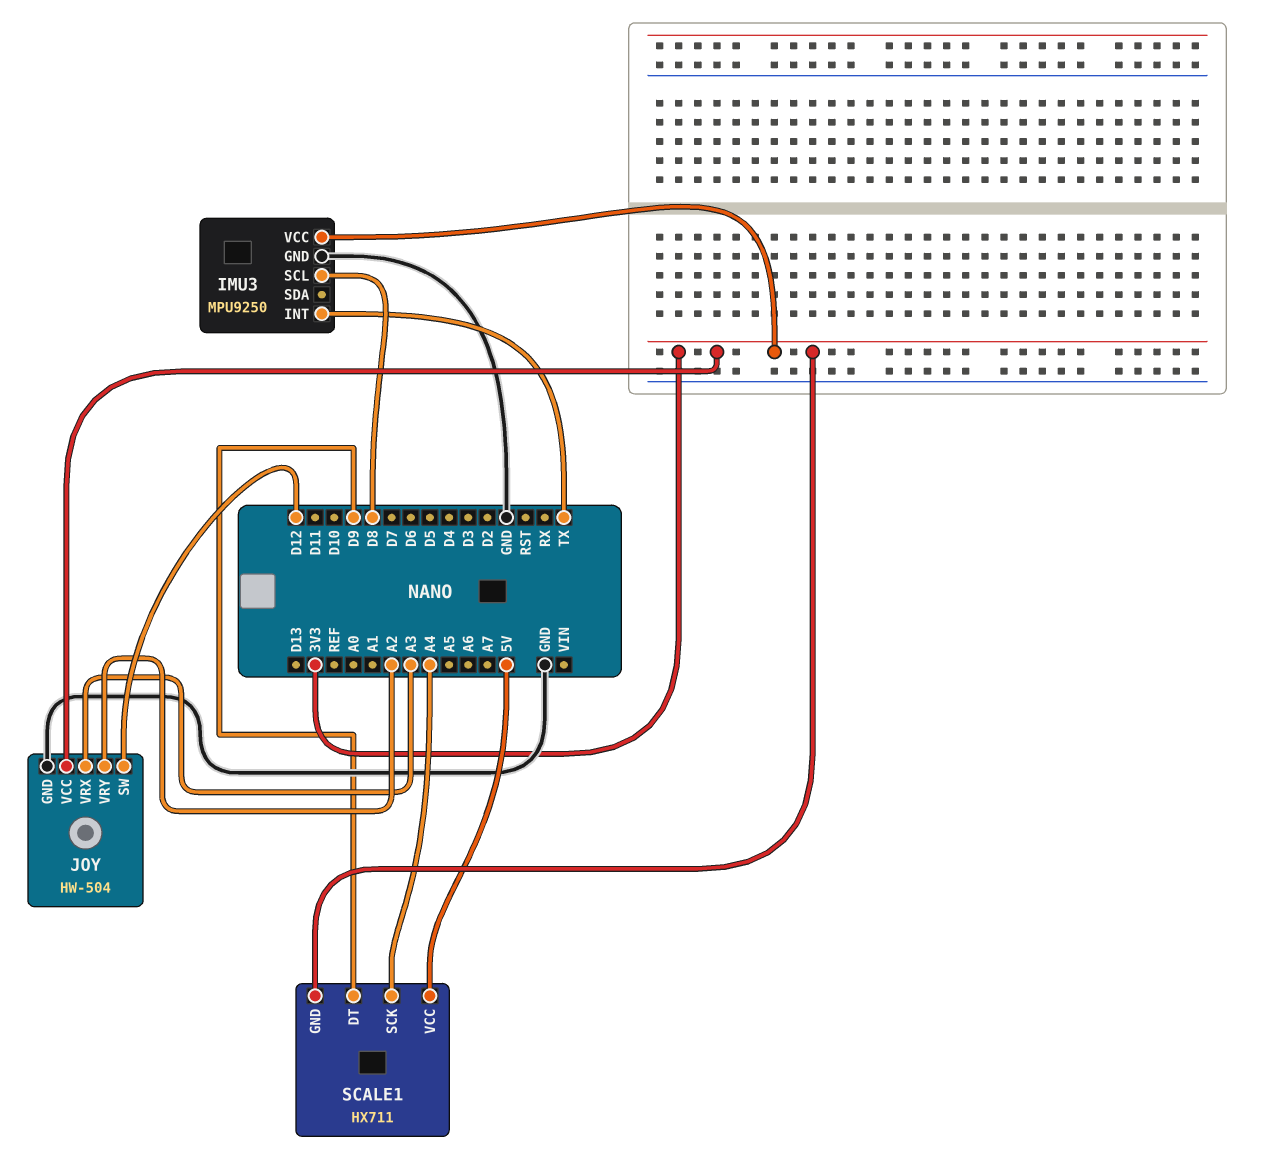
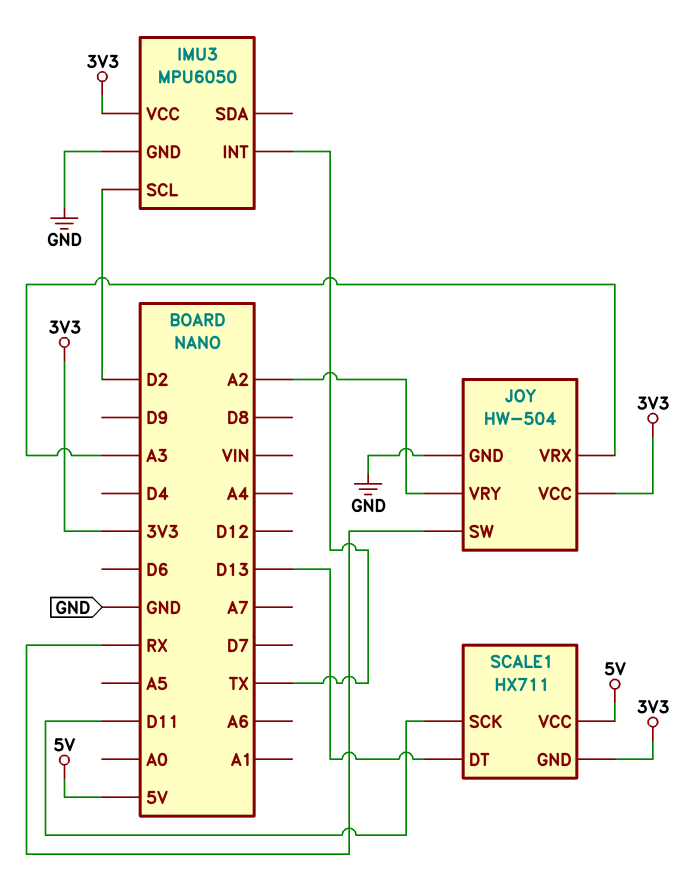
IMU3: MPU9250 -> MPU6050
IMU3 pin SCL: D8 -> D2
JOY pin SW: D12 -> RX
SCALE1 pin DT: D9 -> D13
SCALE1 pin SCK: A4 -> D11

